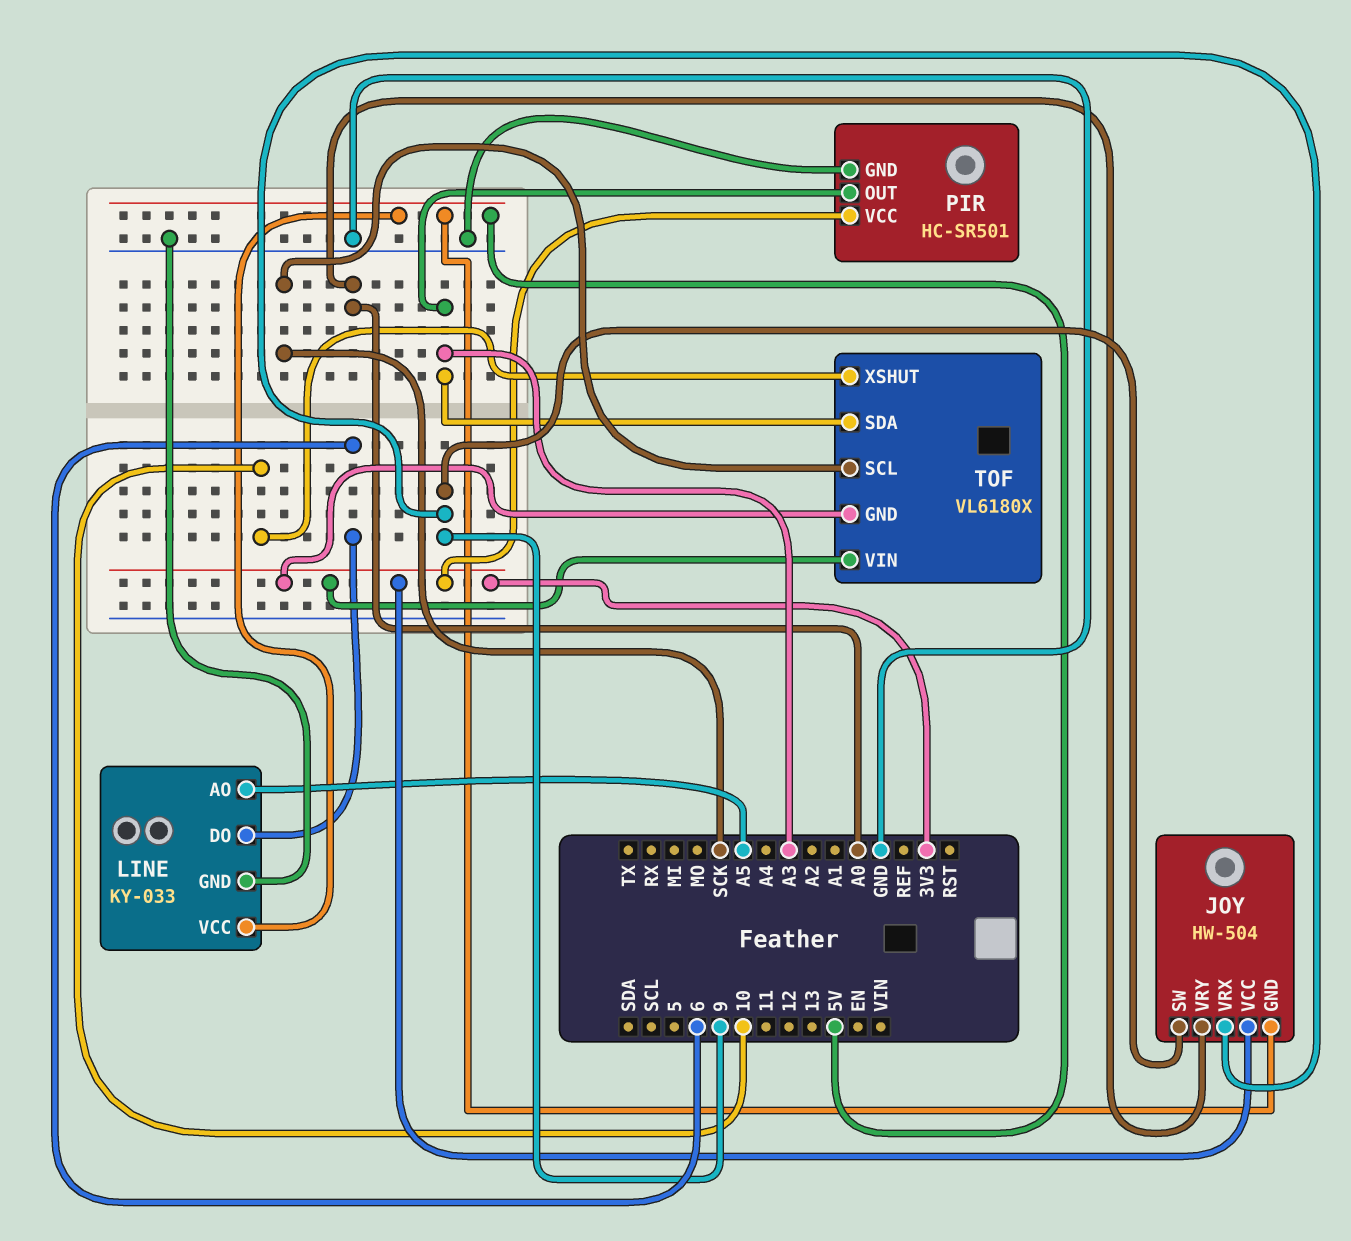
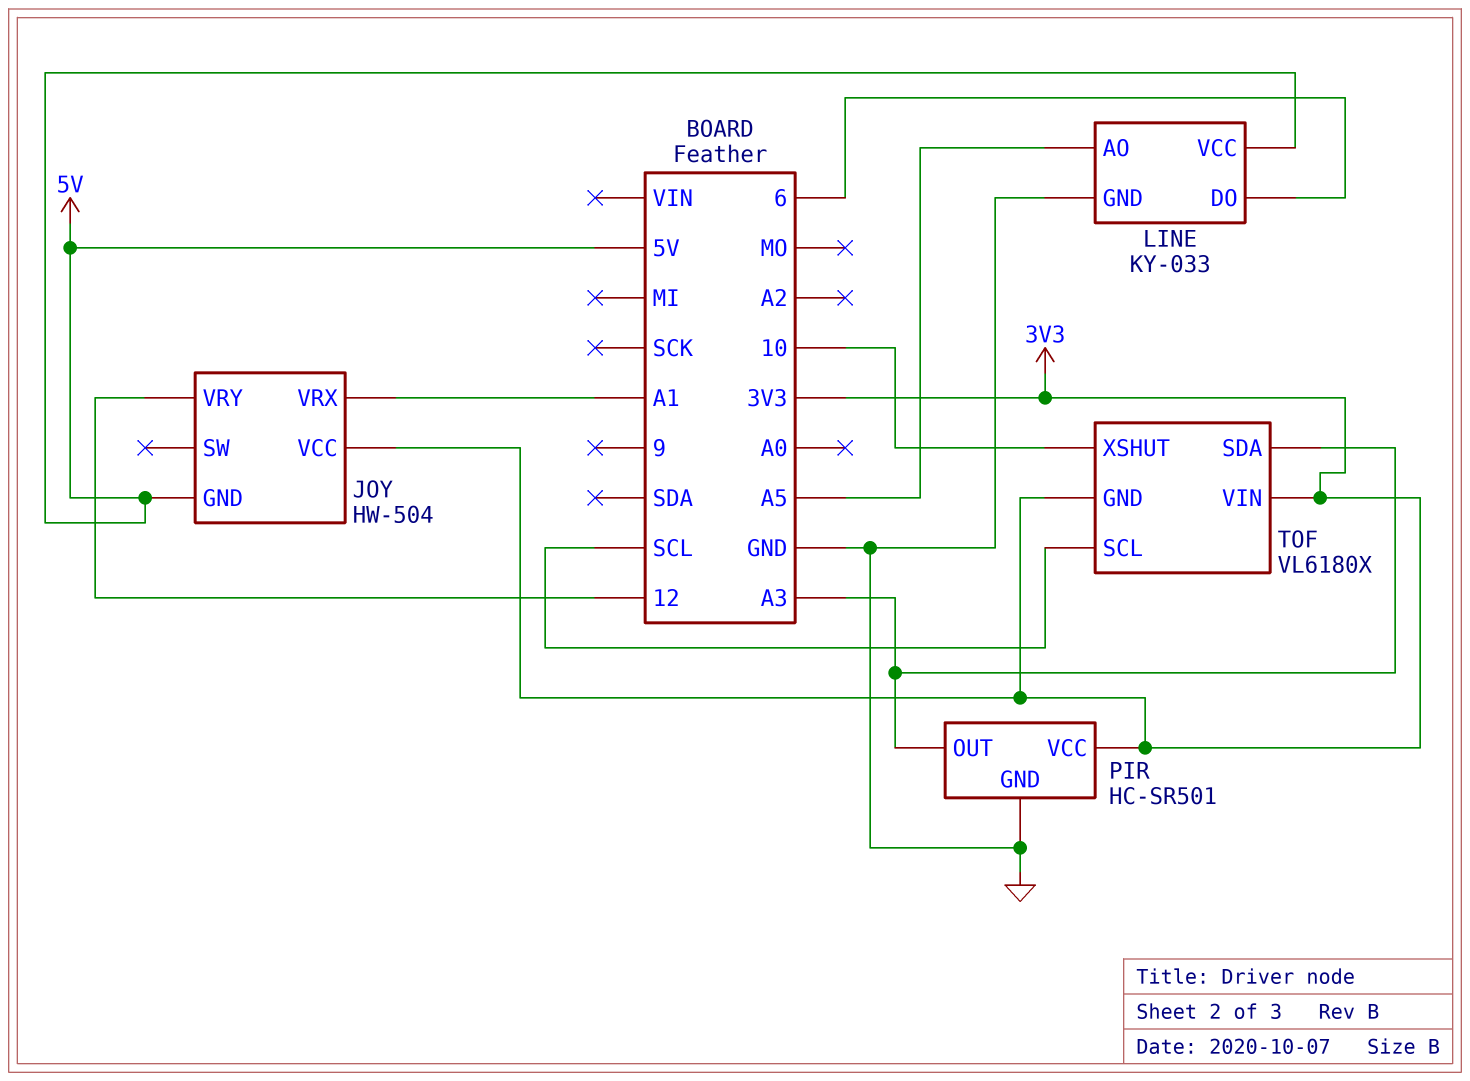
JOY pin SW: 9 -> none
JOY pin VRX: 9 -> A1
JOY pin VRY: A0 -> 12
TOF pin SCL: SCK -> SCL

